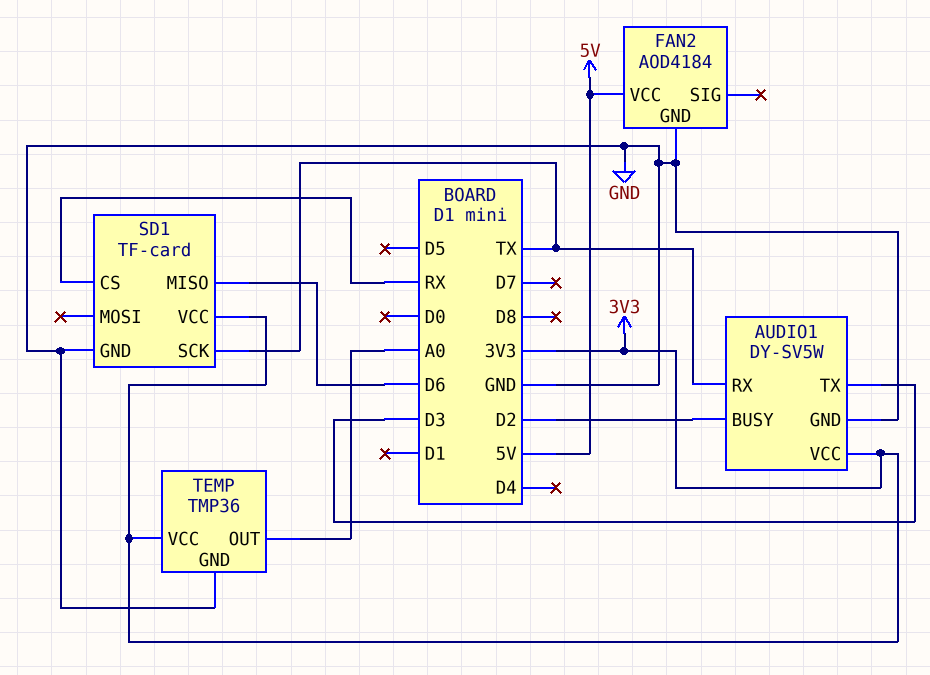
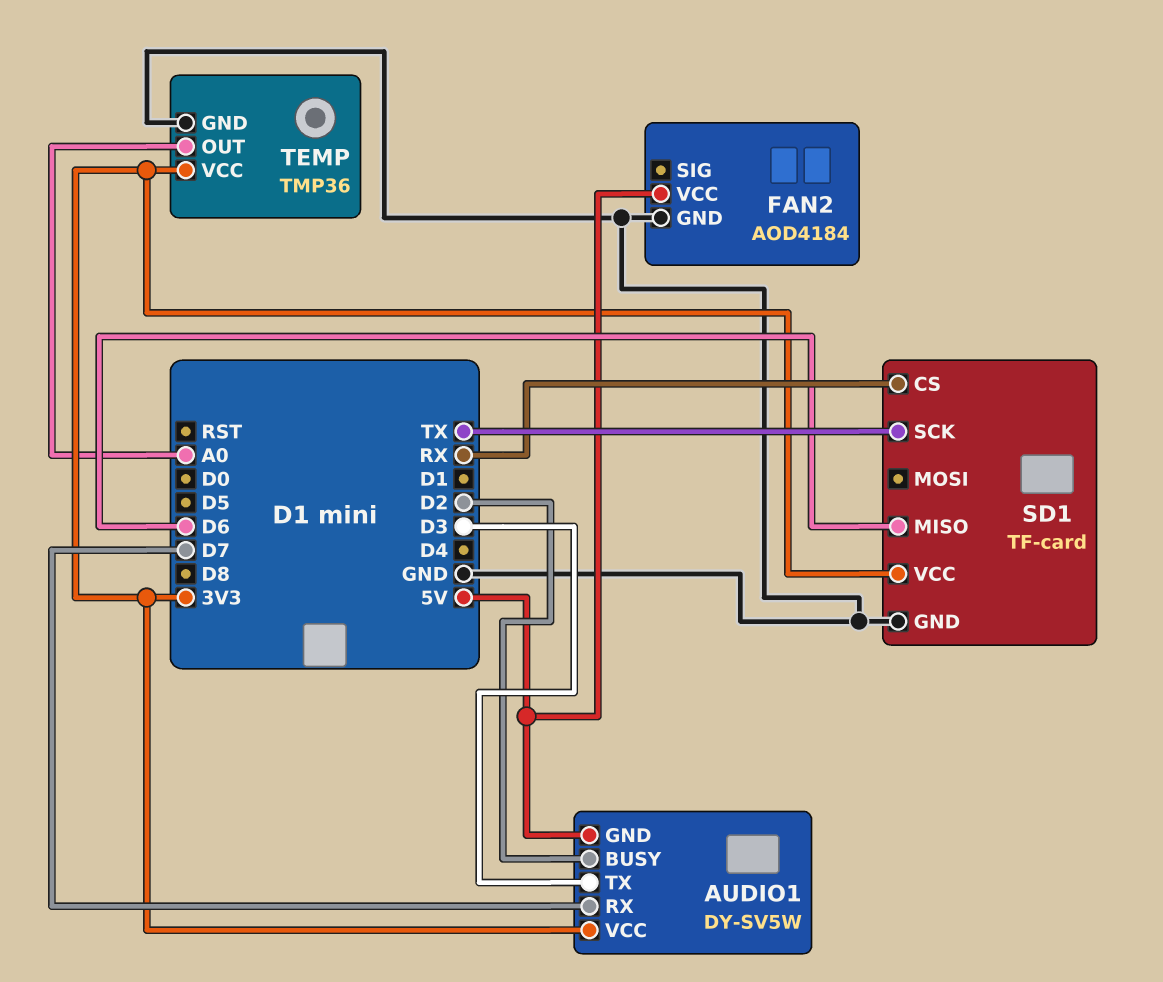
AUDIO1 pin GND: GND -> 5V
AUDIO1 pin RX: TX -> D7

